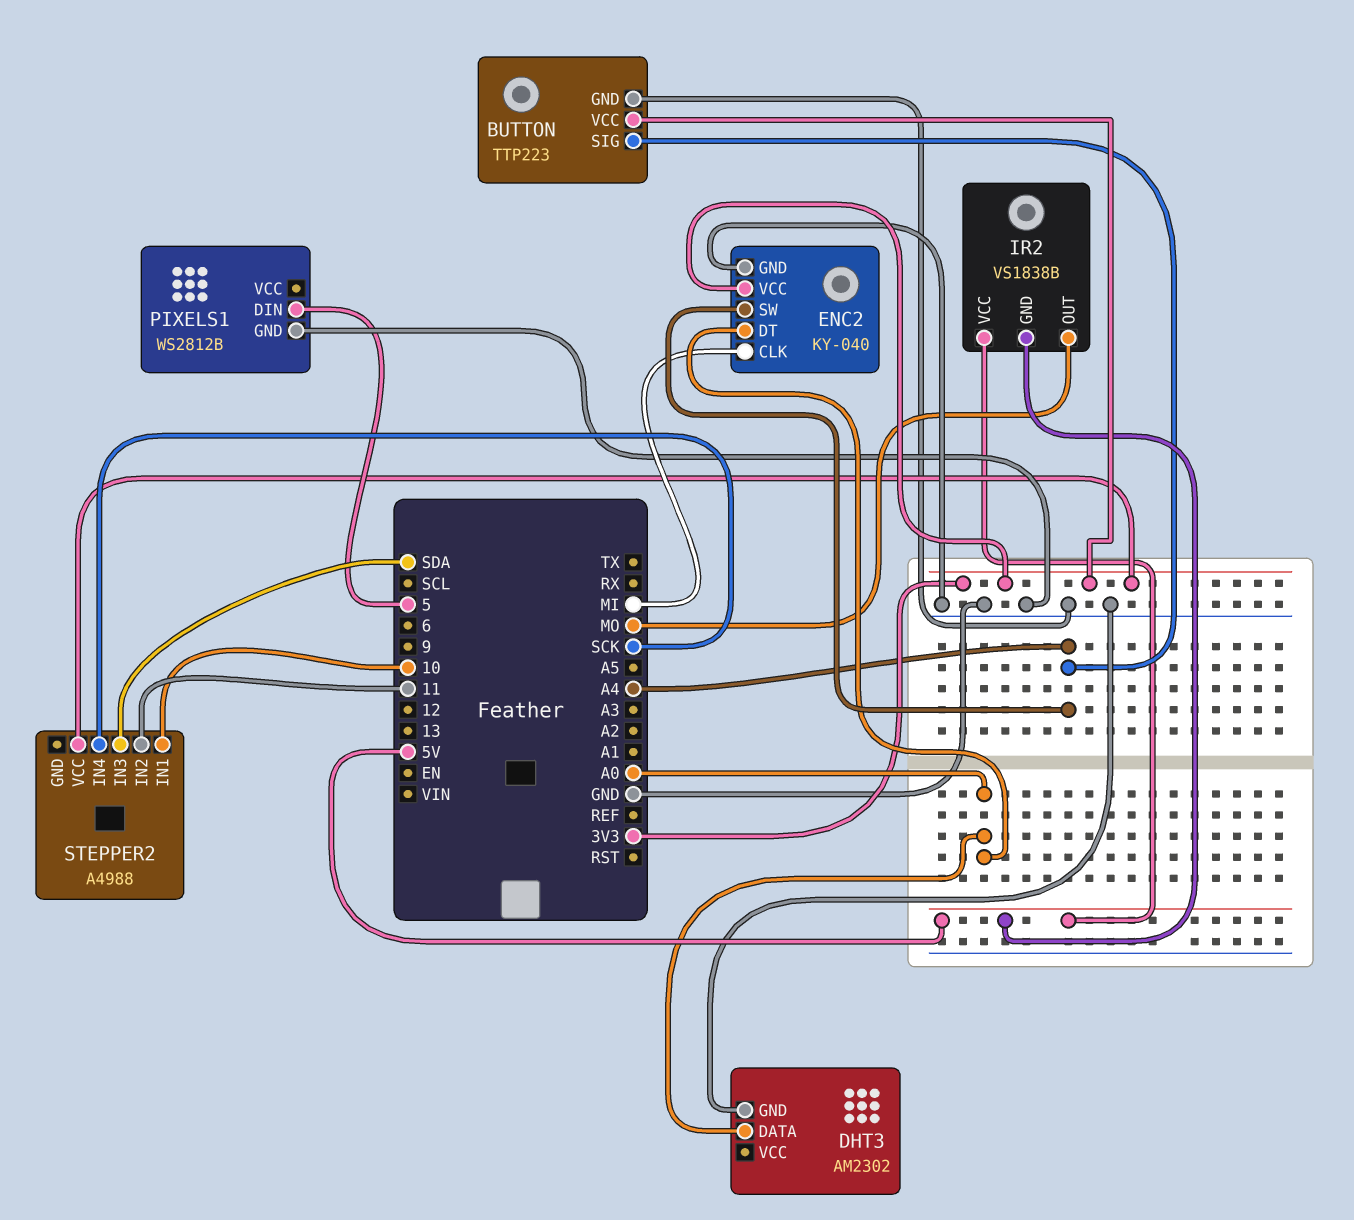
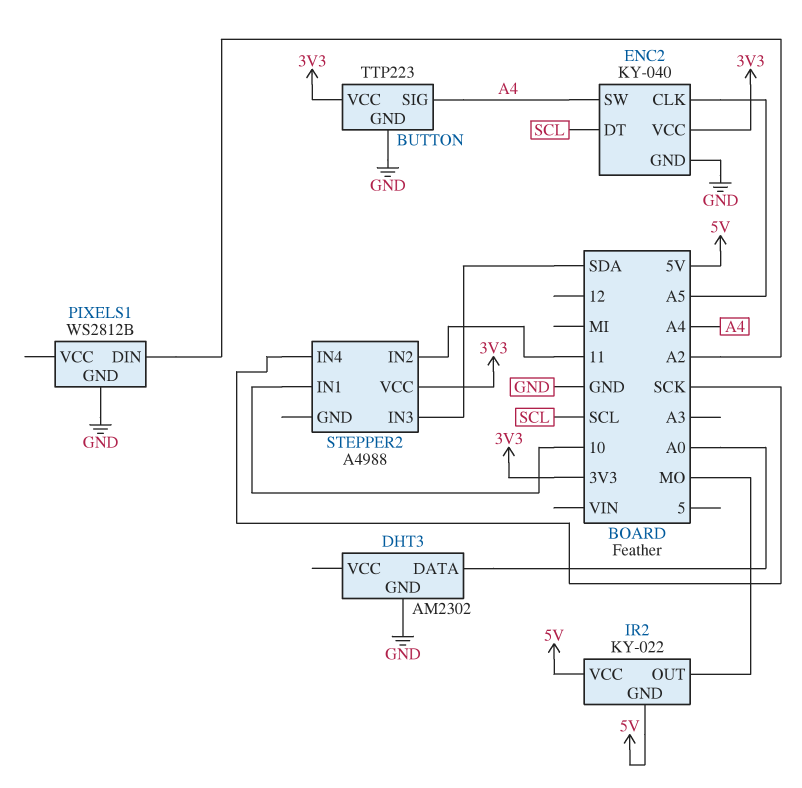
ENC2 pin CLK: MI -> A5
ENC2 pin DT: A0 -> SCL
IR2: VS1838B -> KY-022
PIXELS1 pin DIN: 5 -> A2

